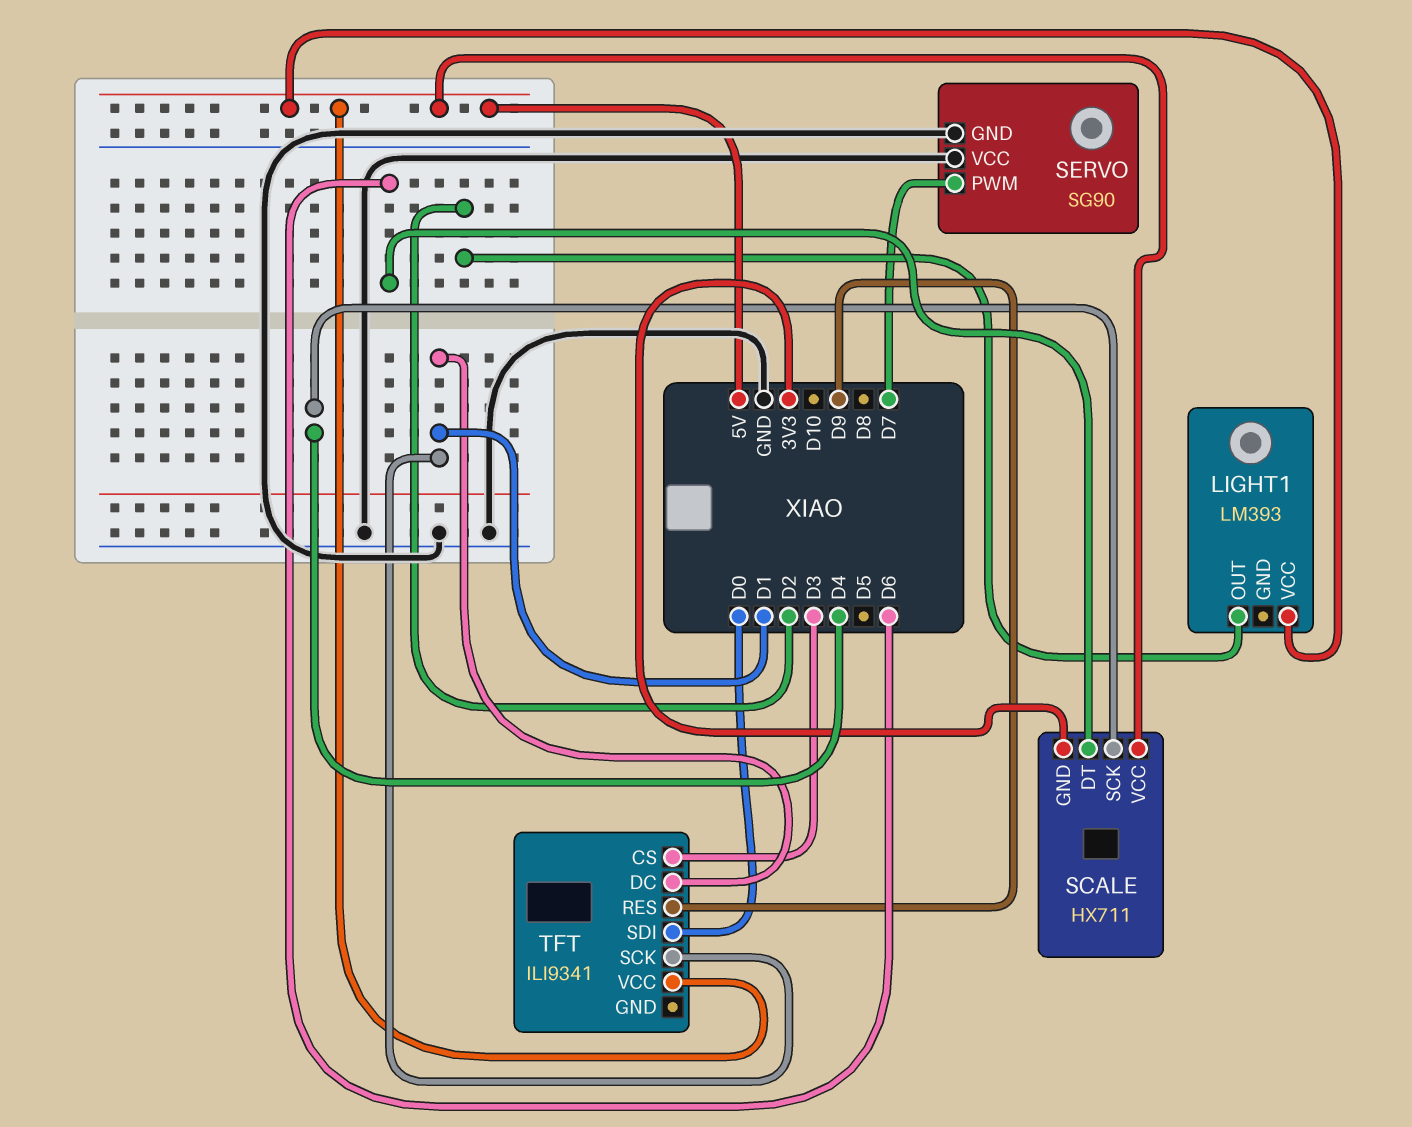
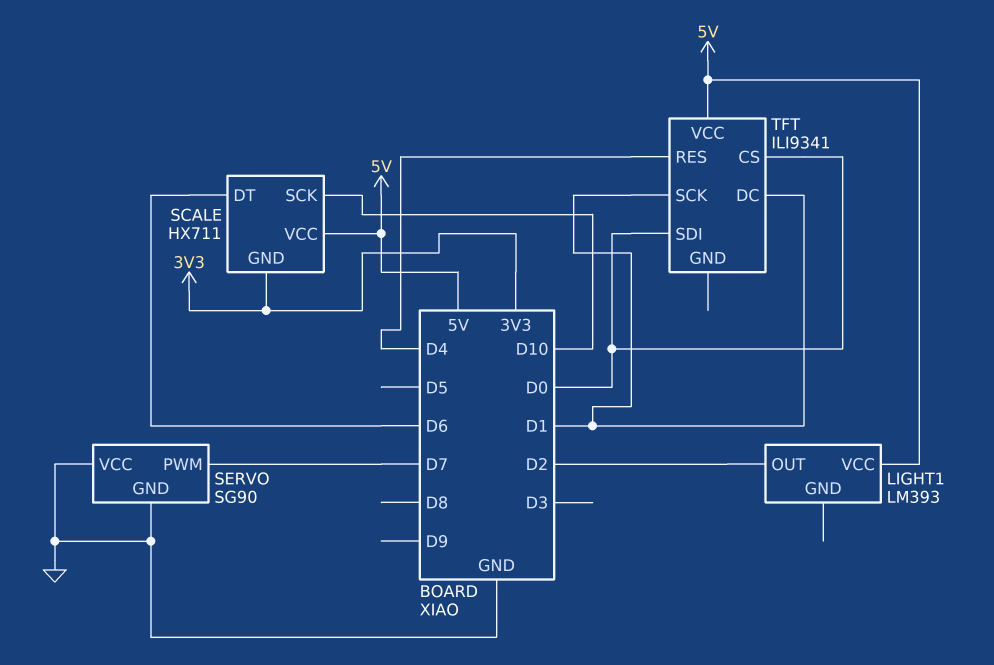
SCALE pin SCK: D4 -> D10
TFT pin CS: D3 -> D0
TFT pin RES: D9 -> D4

